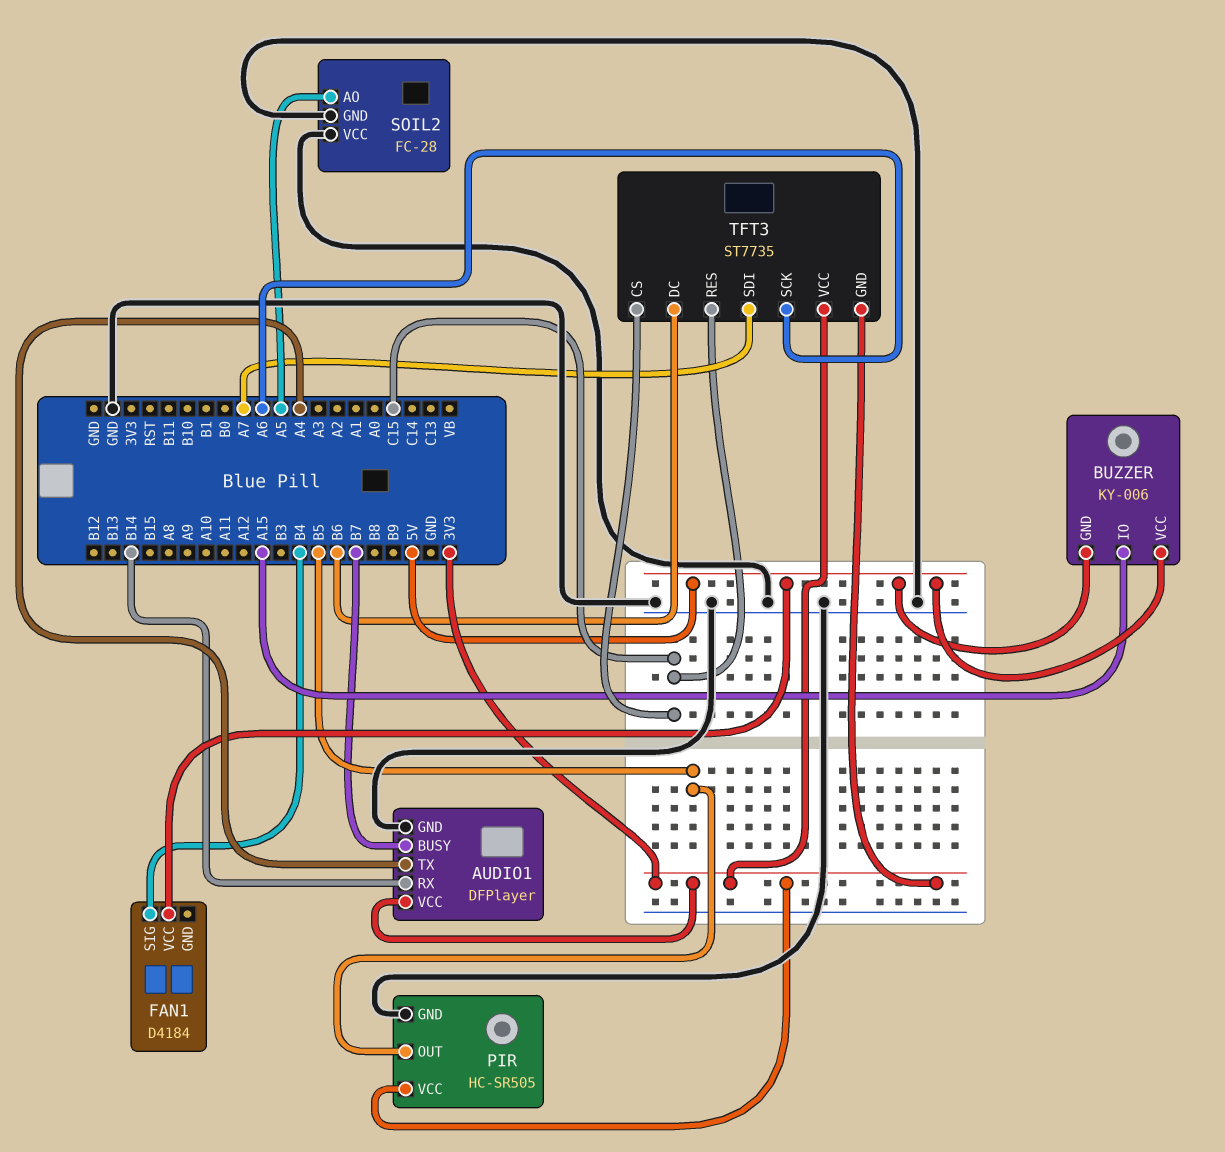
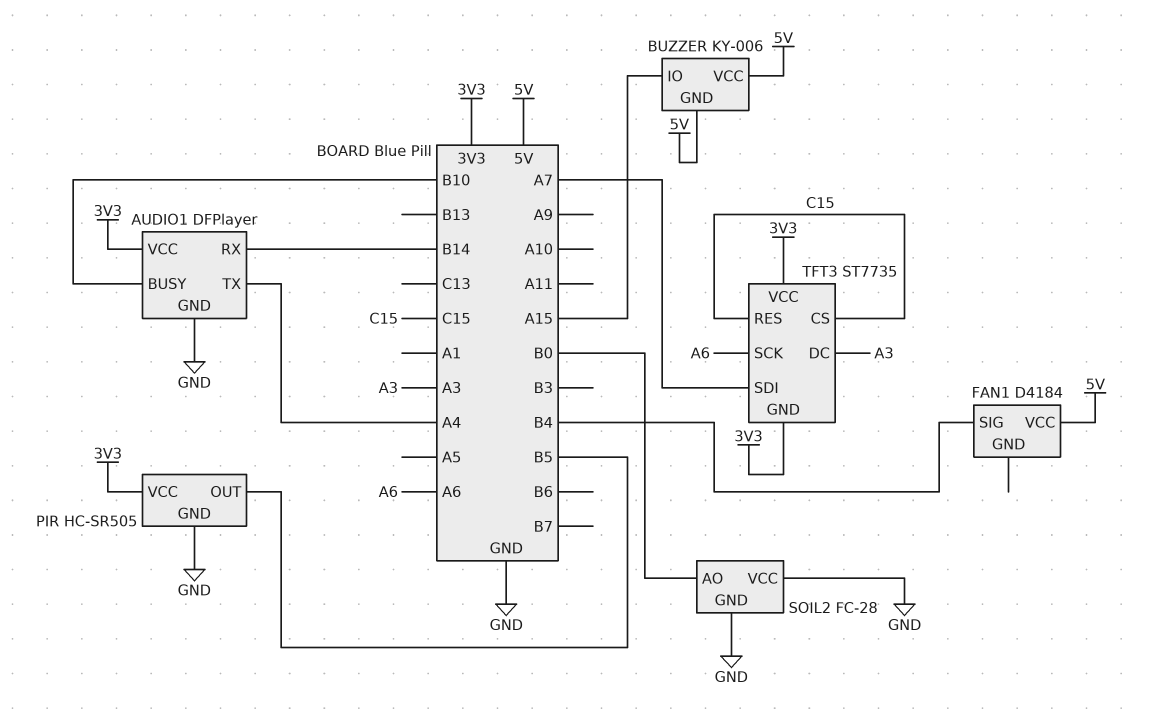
AUDIO1 pin BUSY: B7 -> B10
SOIL2 pin AO: A5 -> B0
TFT3 pin DC: B6 -> A3

